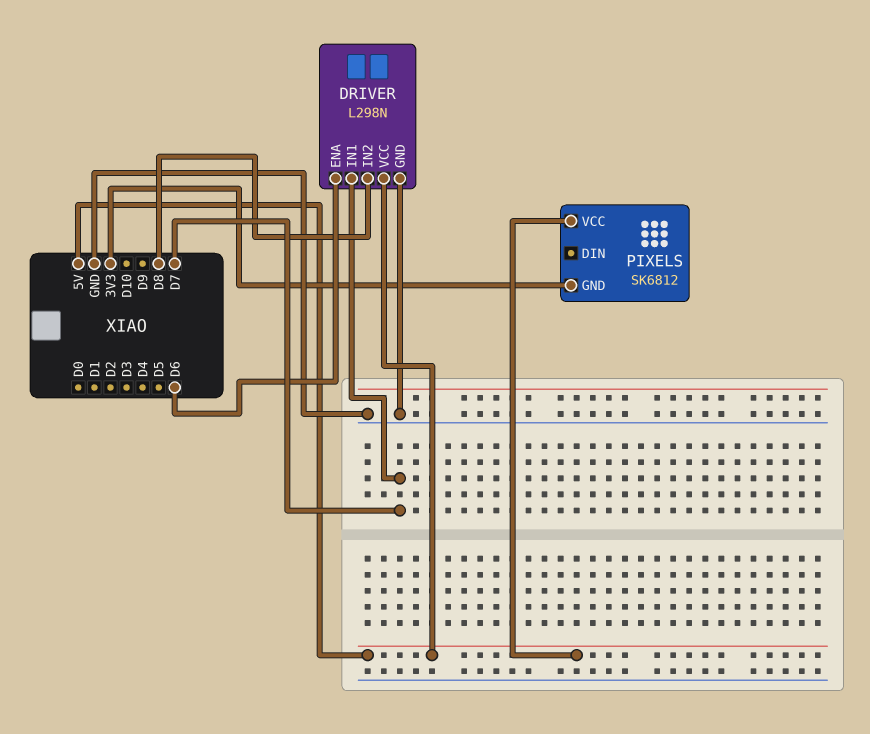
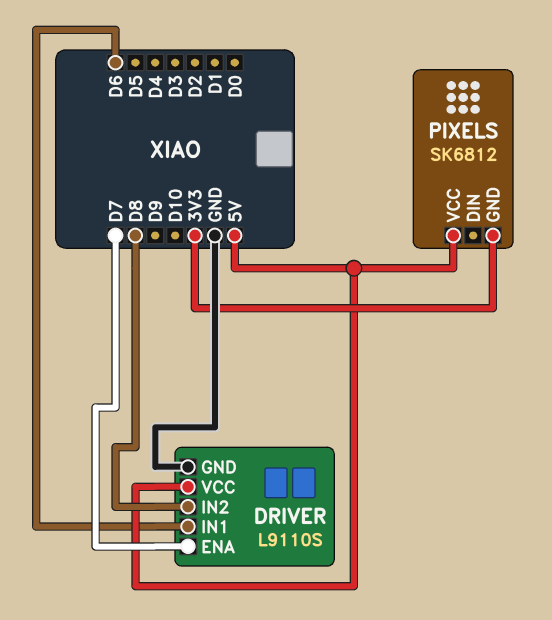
DRIVER: L298N -> L9110S
DRIVER pin ENA: D6 -> D7
DRIVER pin IN1: D7 -> D6

